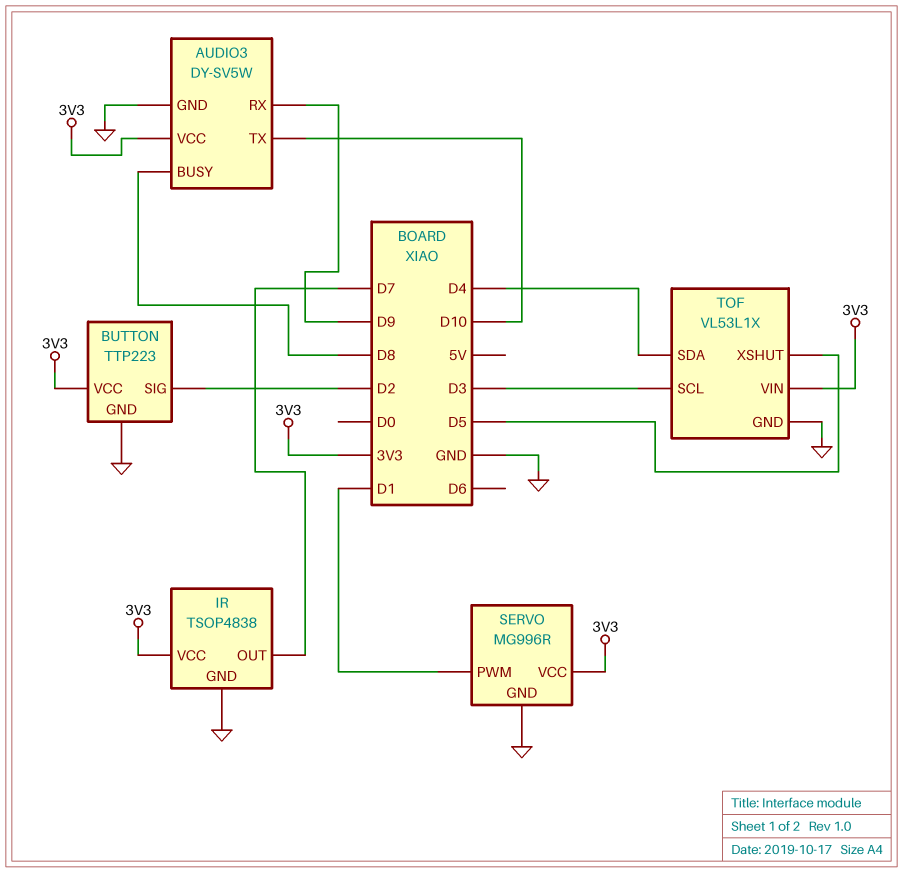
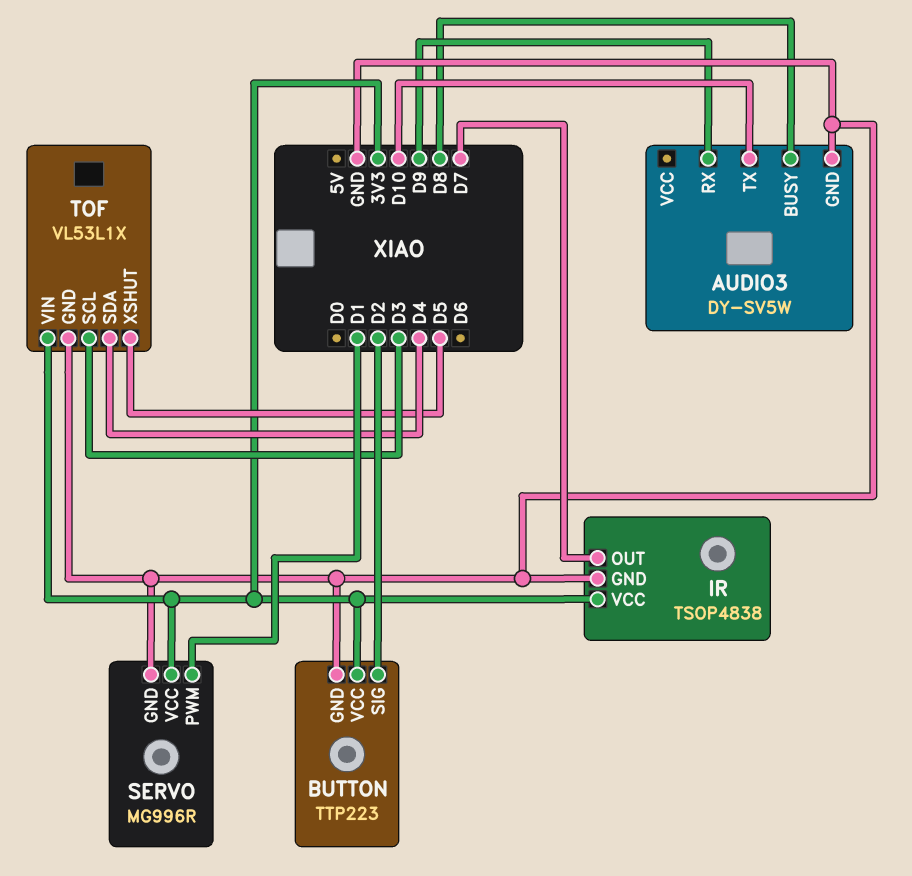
AUDIO3 pin VCC: 3V3 -> none

